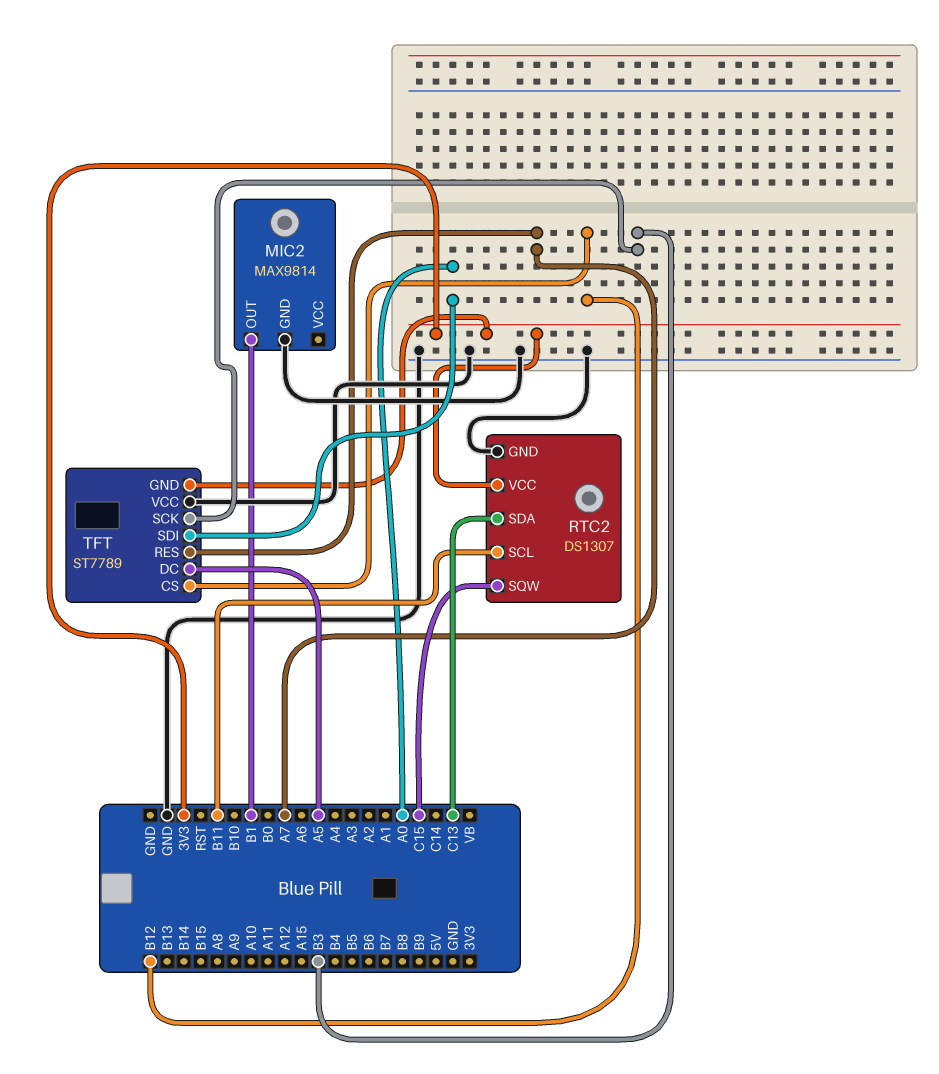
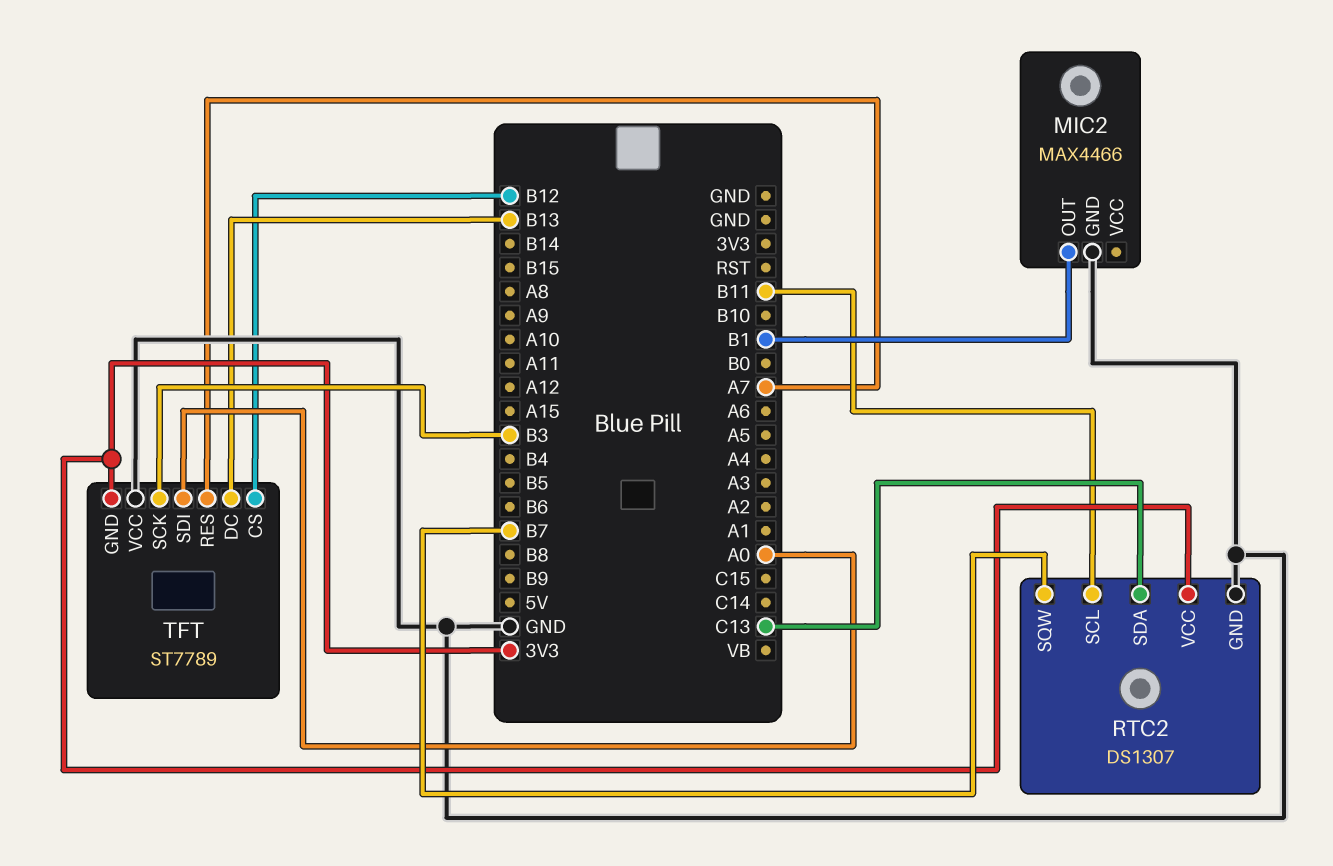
MIC2: MAX9814 -> MAX4466
RTC2 pin SQW: C15 -> B7
TFT pin DC: A5 -> B13

